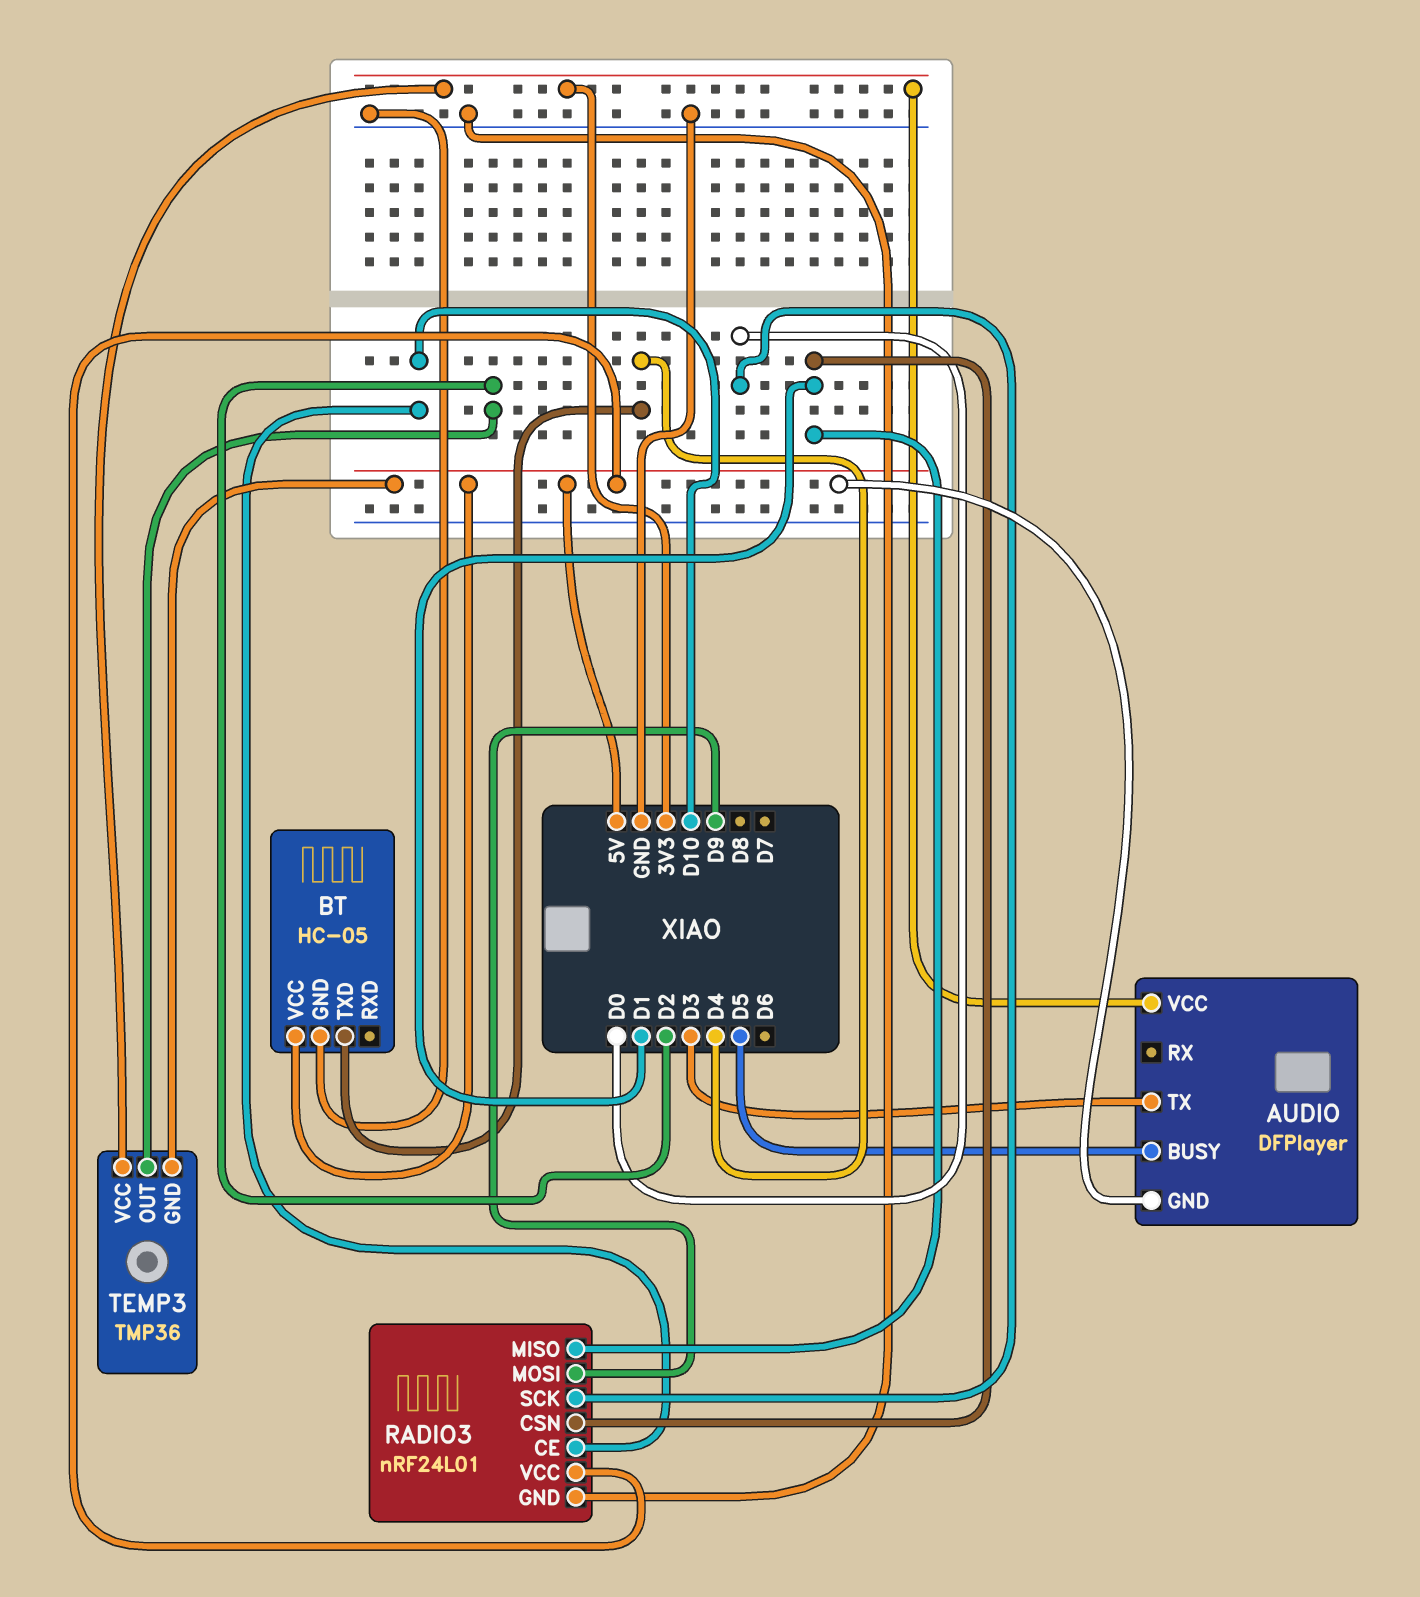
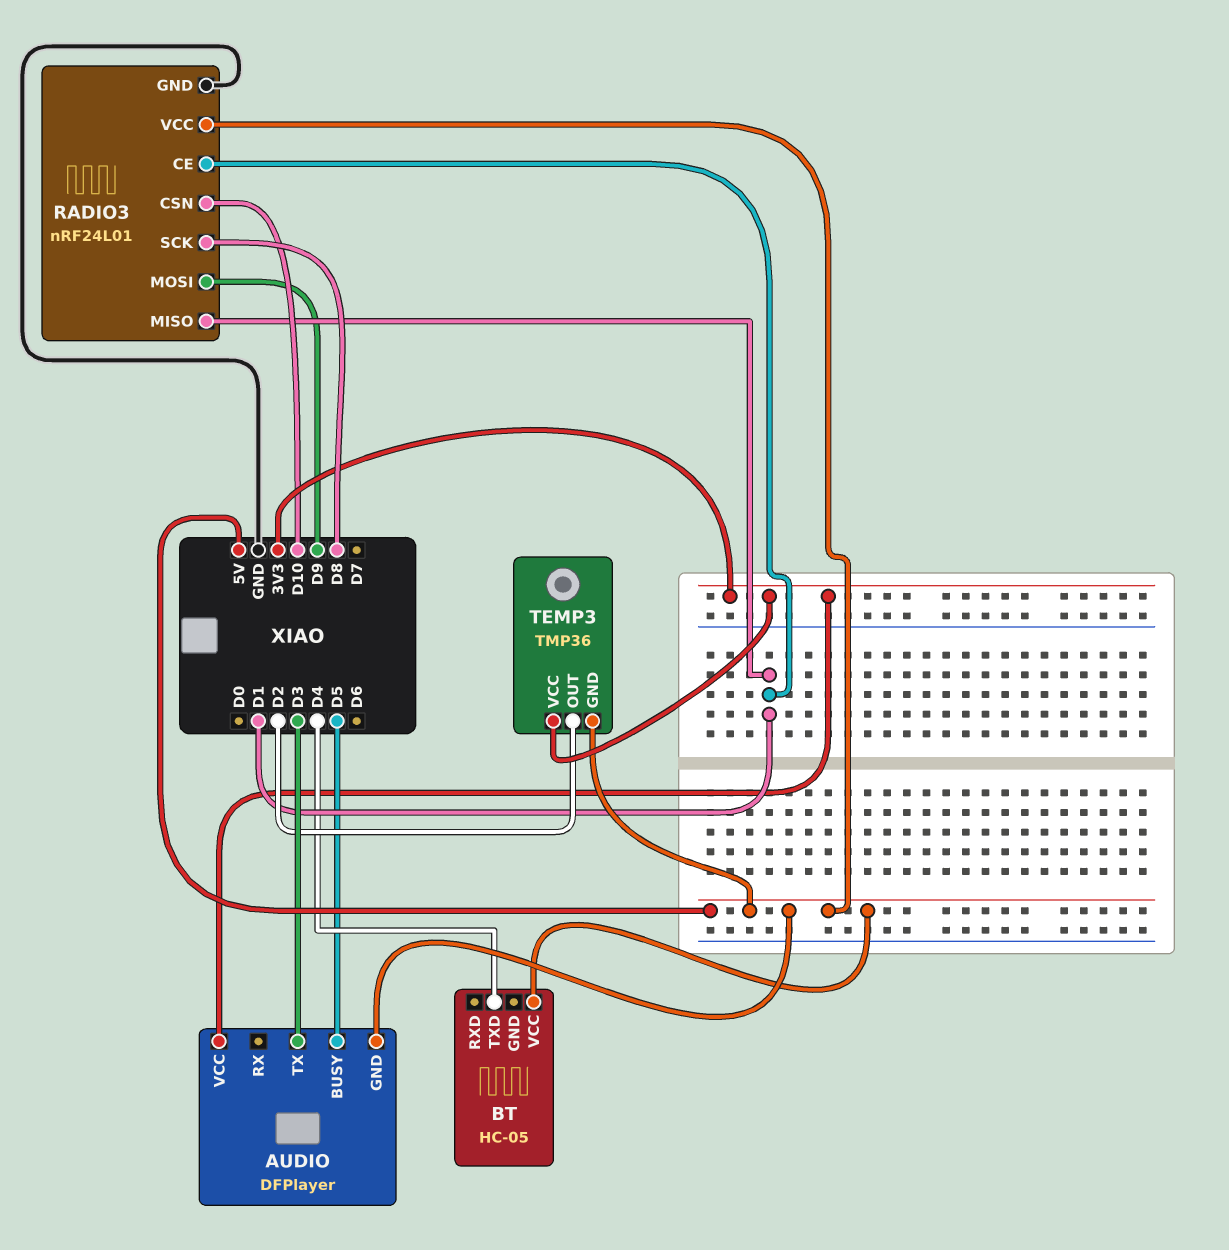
BT pin GND: GND -> none
RADIO3 pin CE: D10 -> D1
RADIO3 pin CSN: D1 -> D10
RADIO3 pin SCK: D0 -> D8

